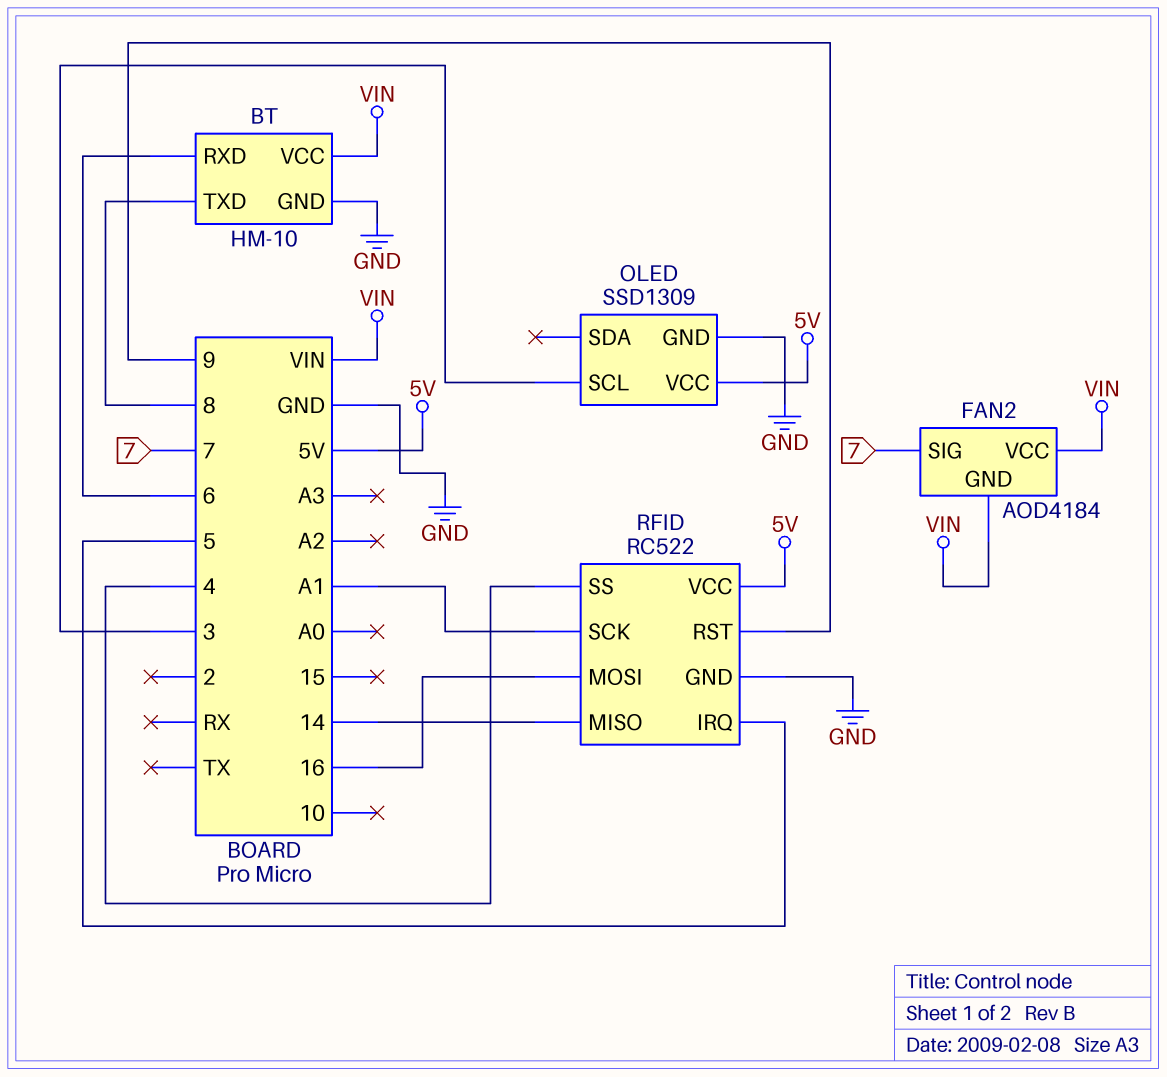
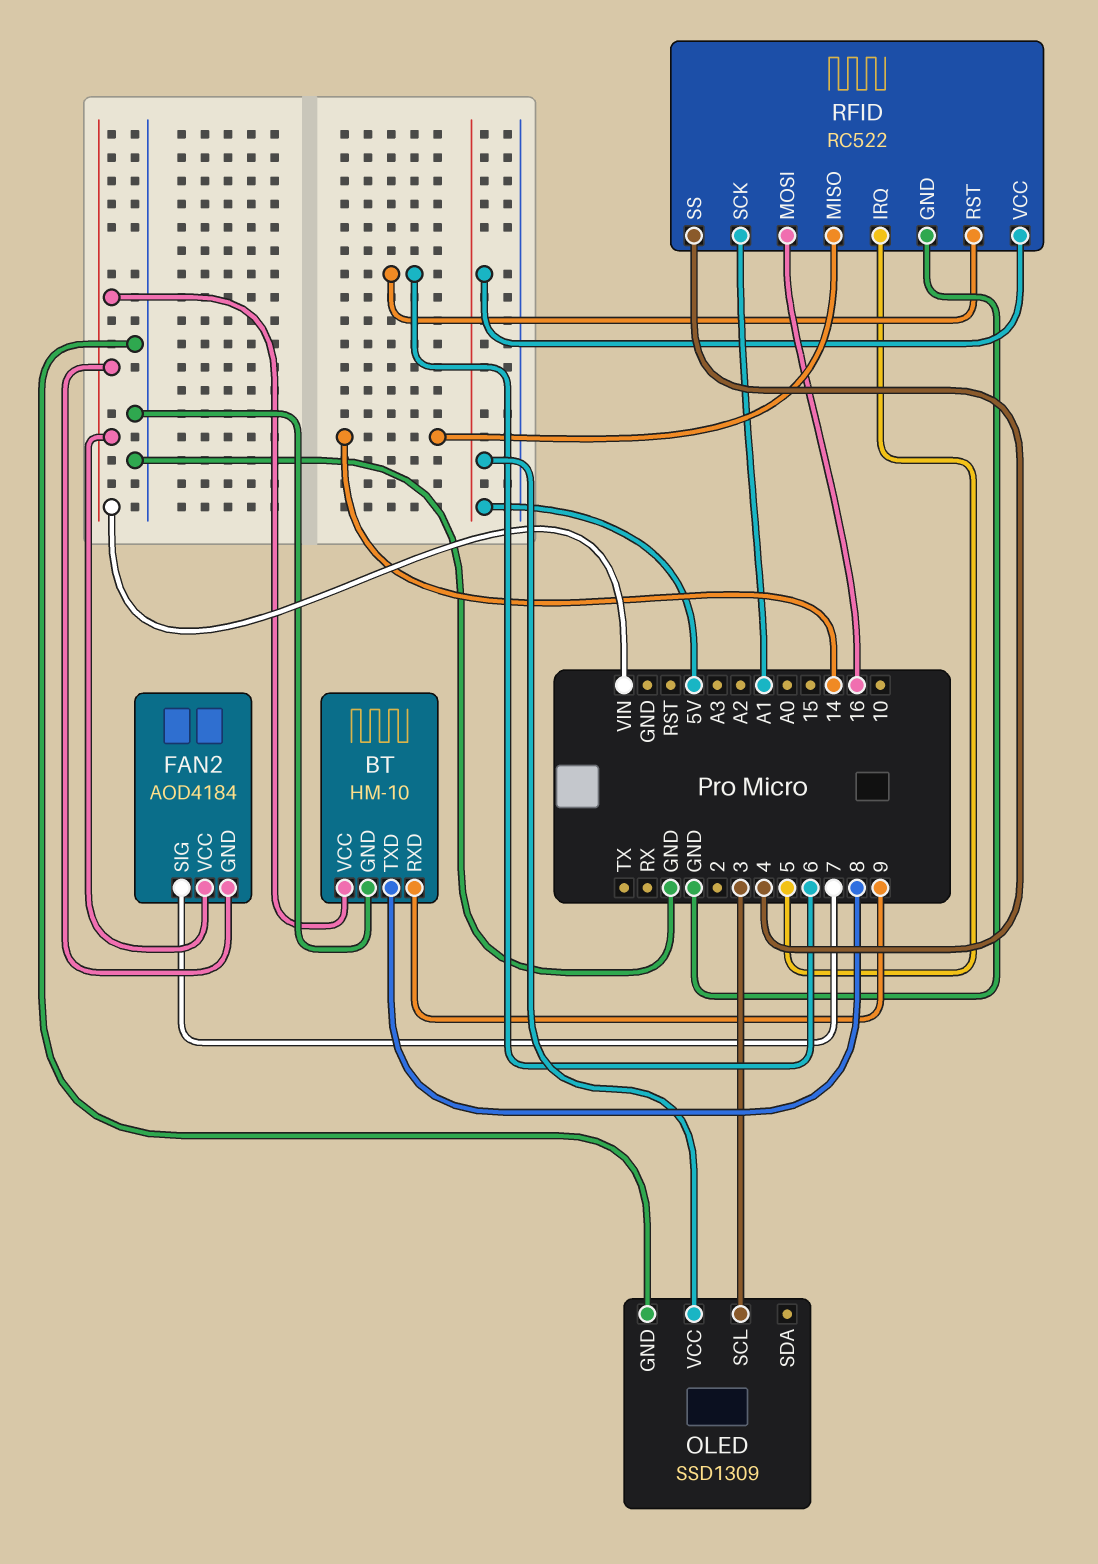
BT pin RXD: 6 -> 9
RFID pin RST: 9 -> 6

